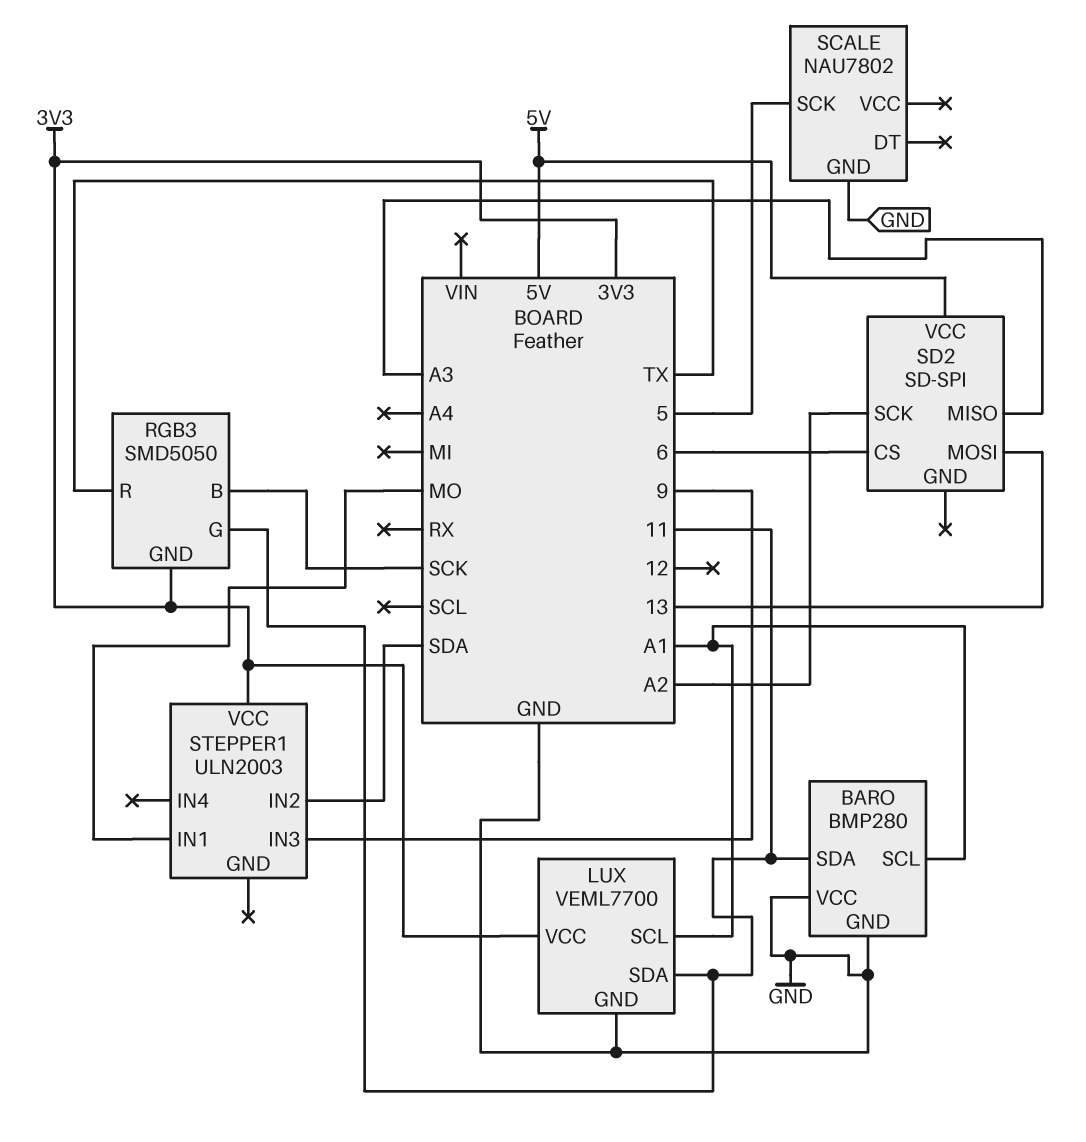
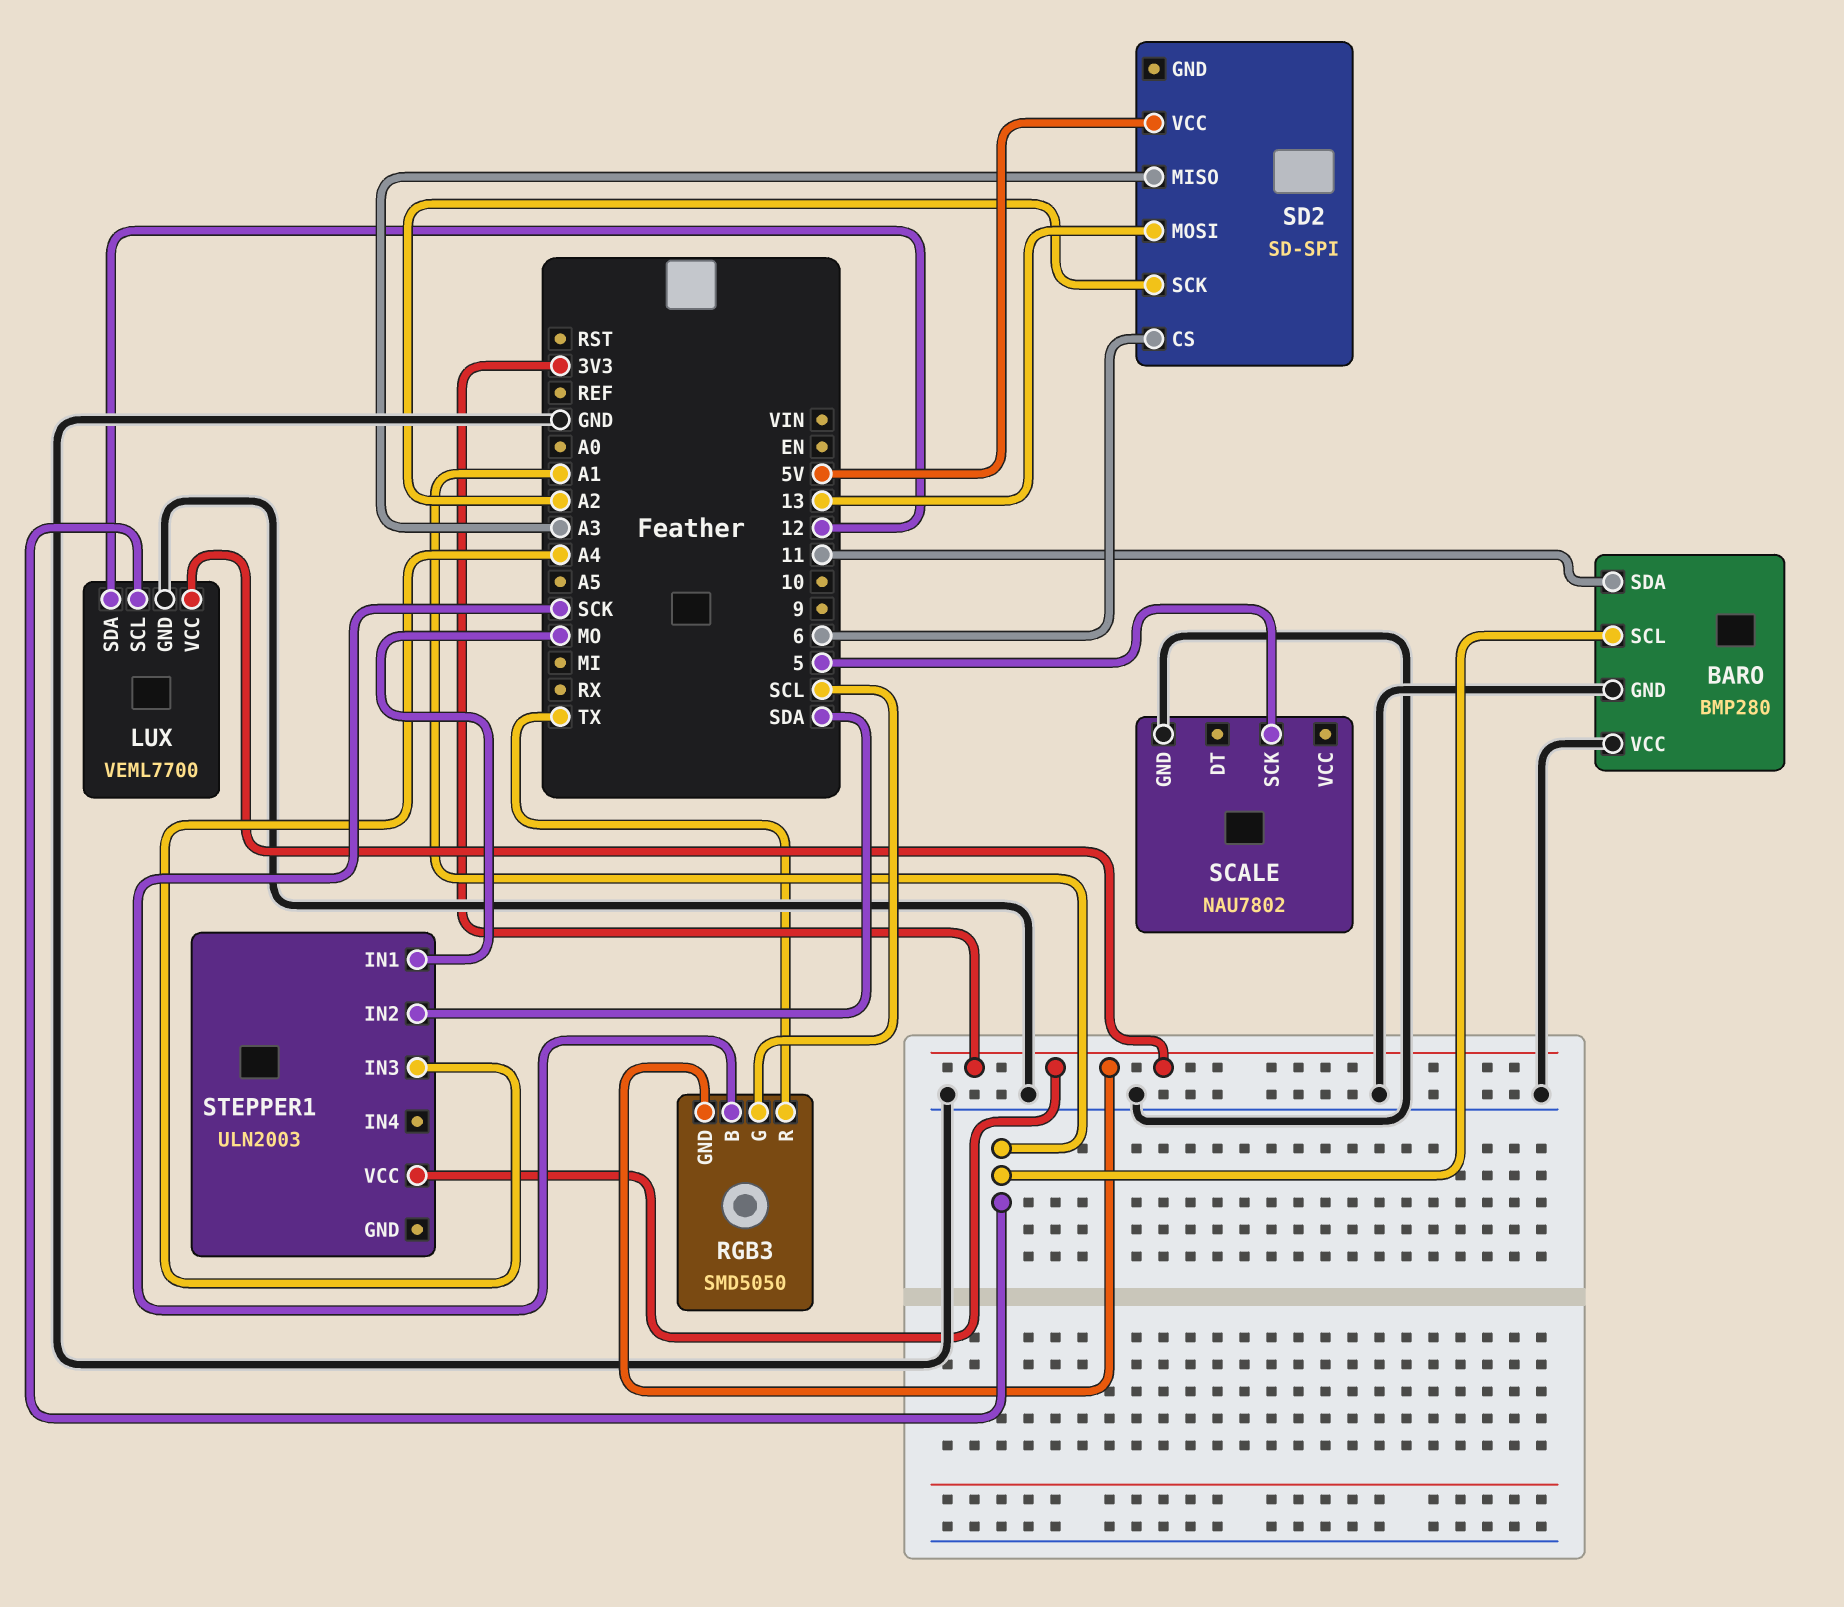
LUX pin SDA: 11 -> 12
RGB3 pin G: 11 -> SCL
STEPPER1 pin IN3: 9 -> A4

